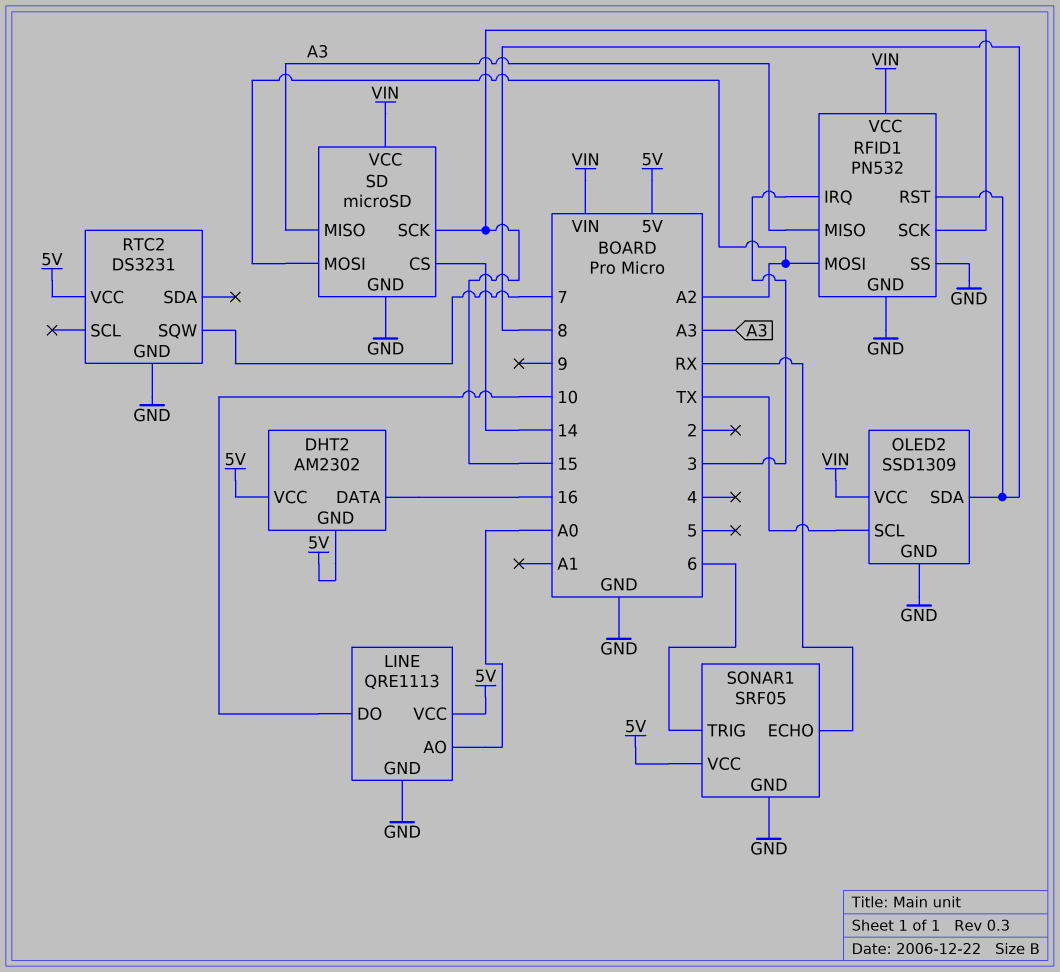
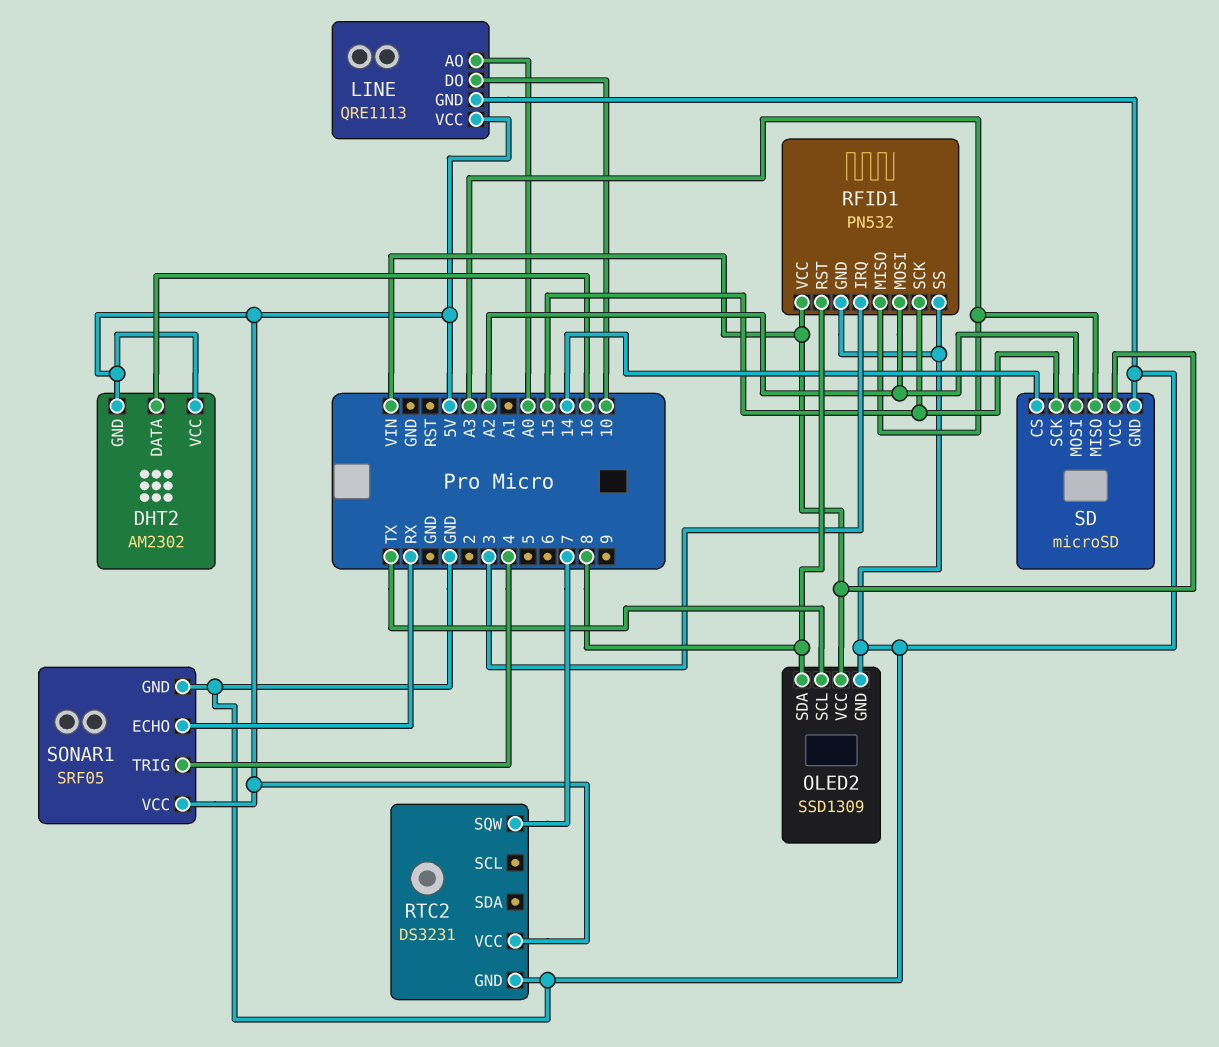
SONAR1 pin TRIG: 6 -> 4

